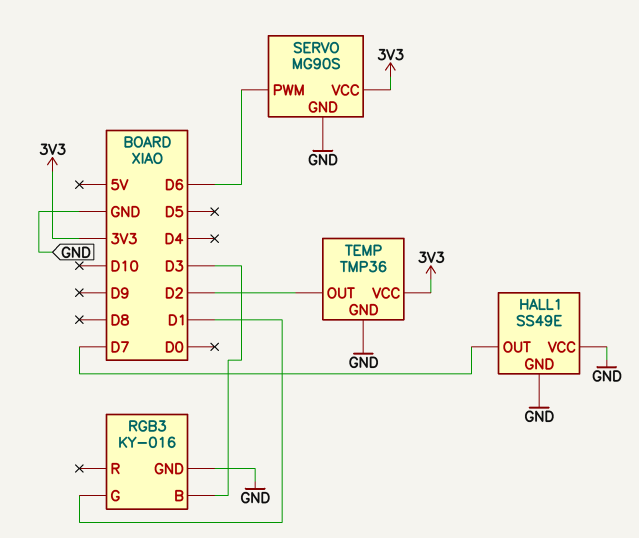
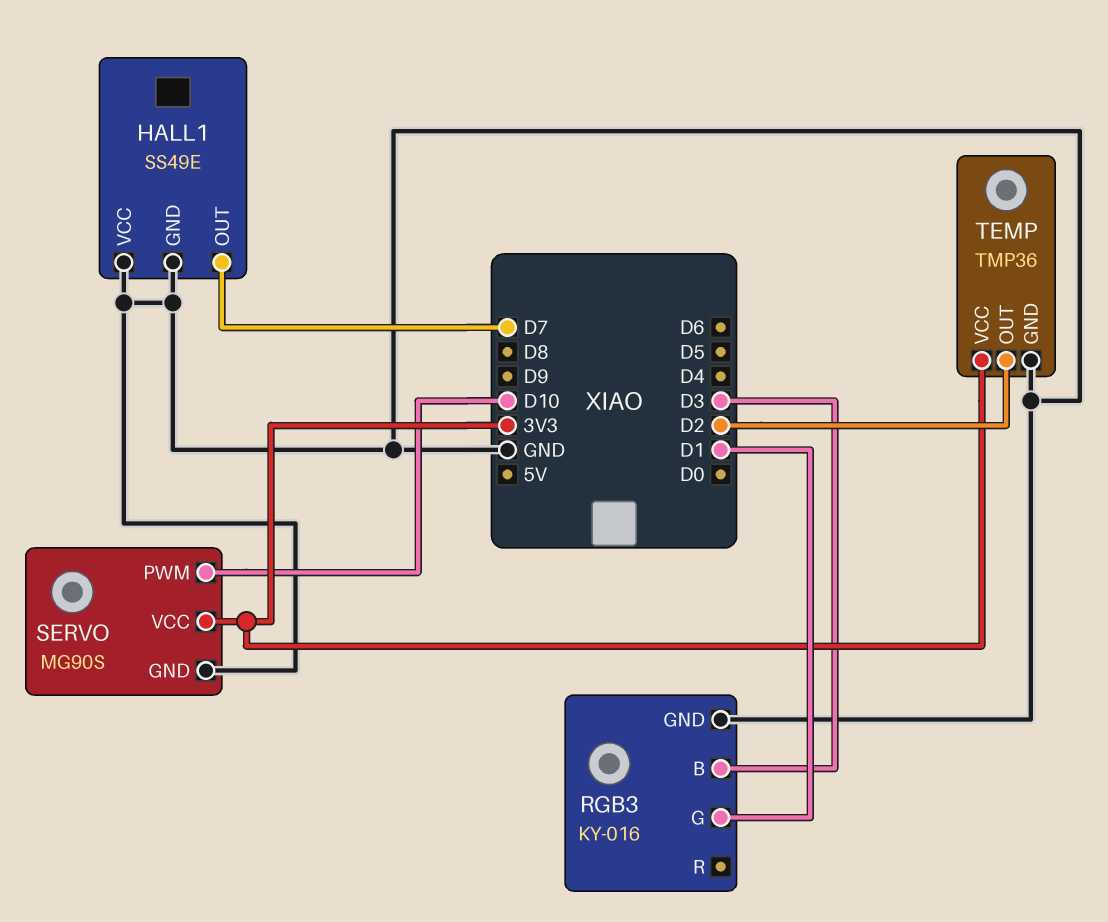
SERVO pin PWM: D6 -> D10

